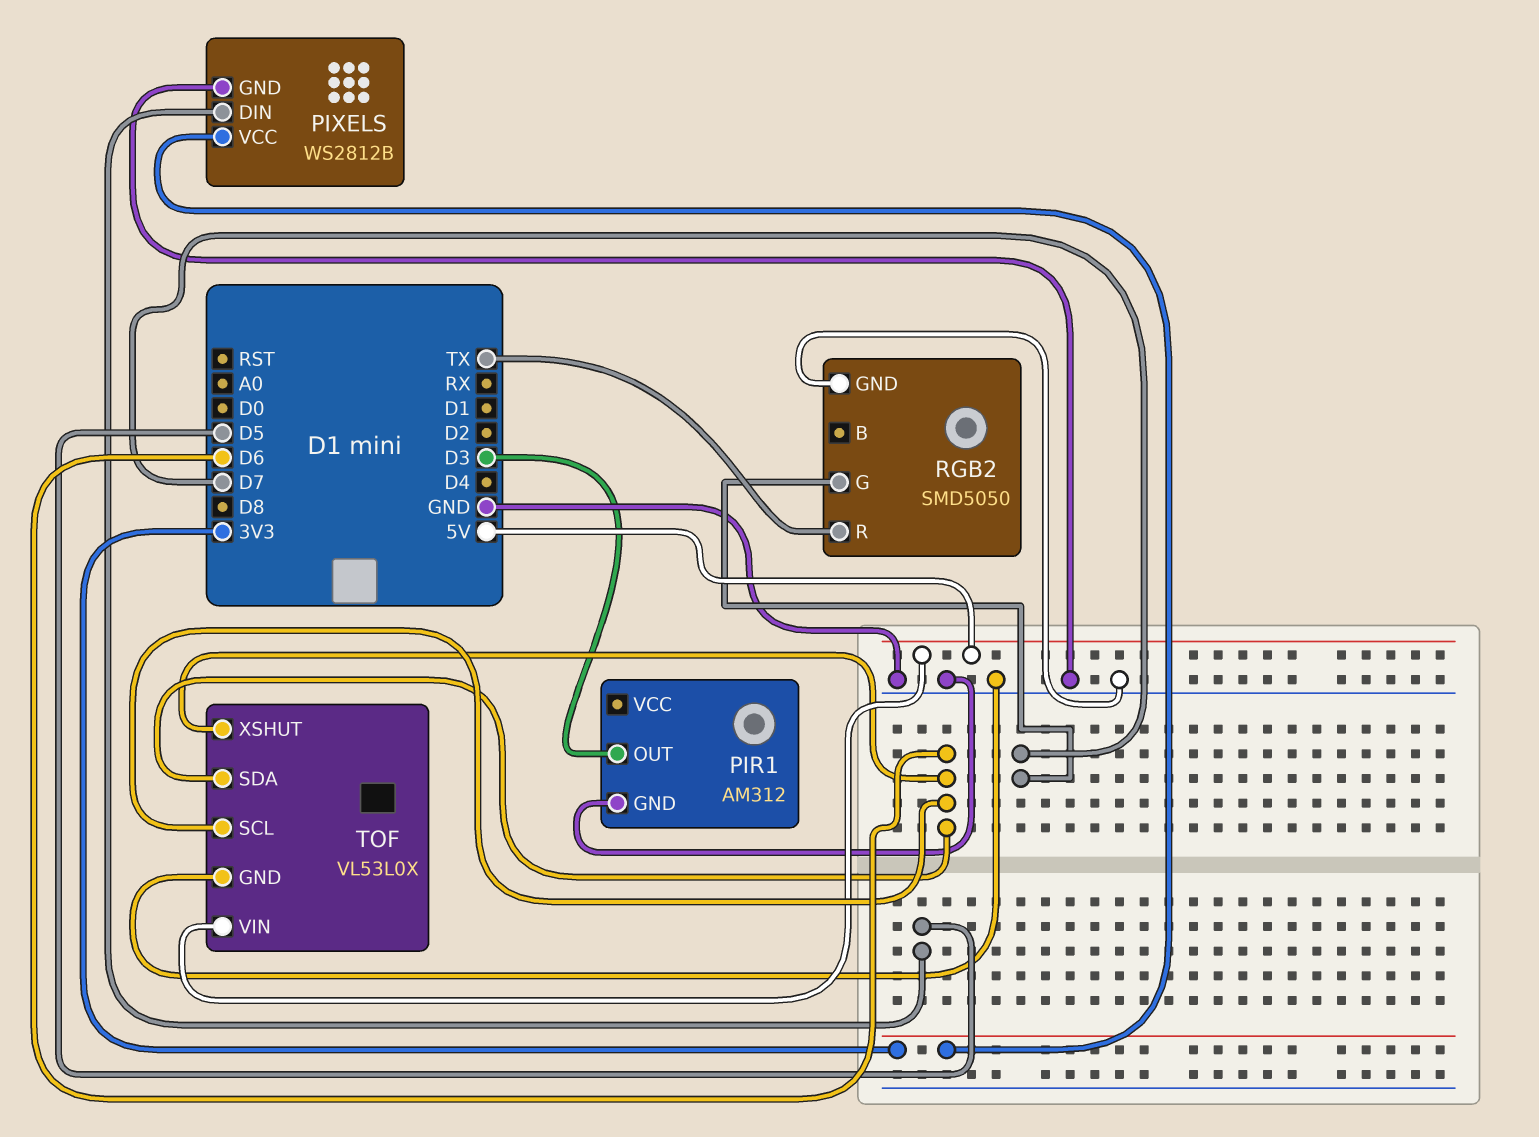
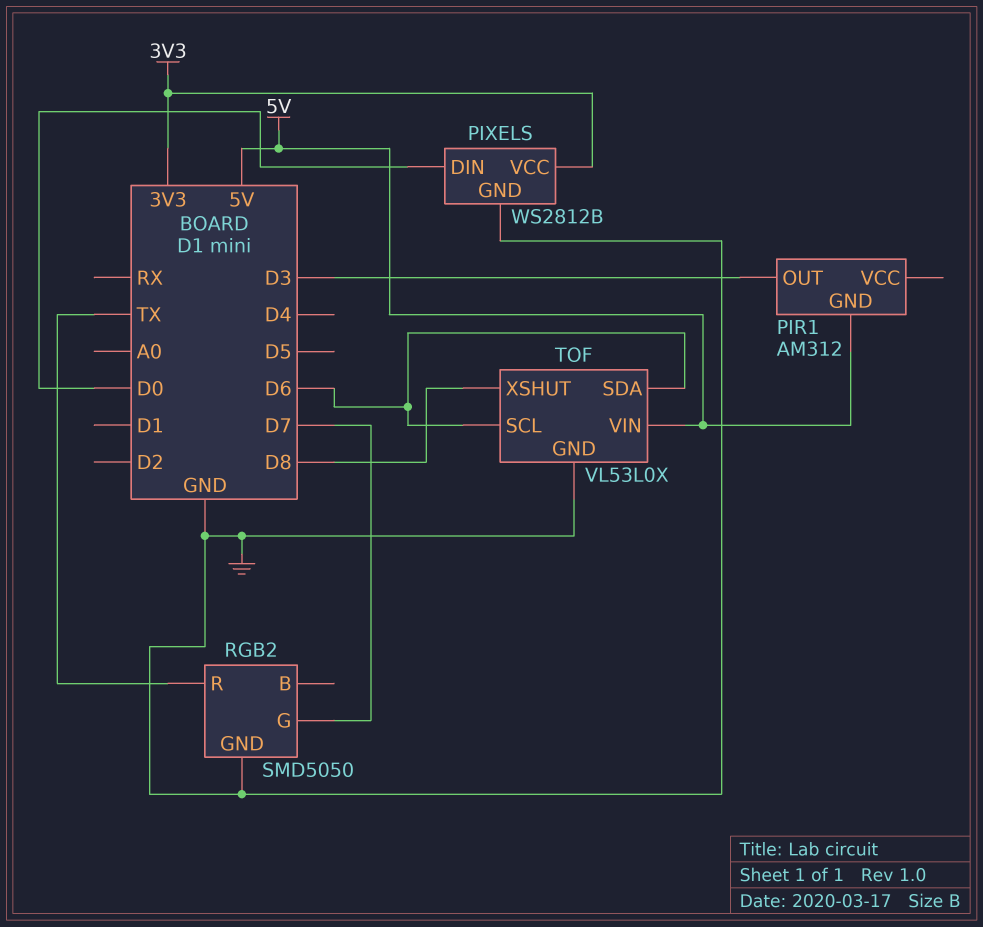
PIR1 pin GND: GND -> 5V
PIXELS pin DIN: D5 -> D0
TOF pin XSHUT: D6 -> D8

